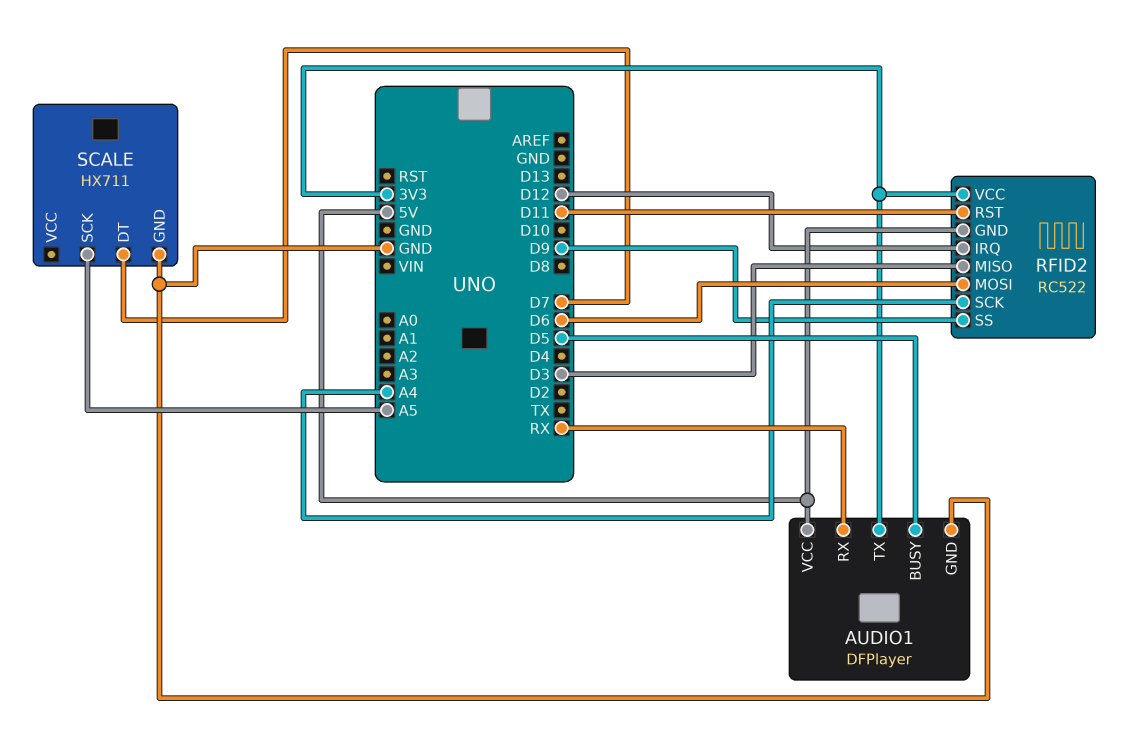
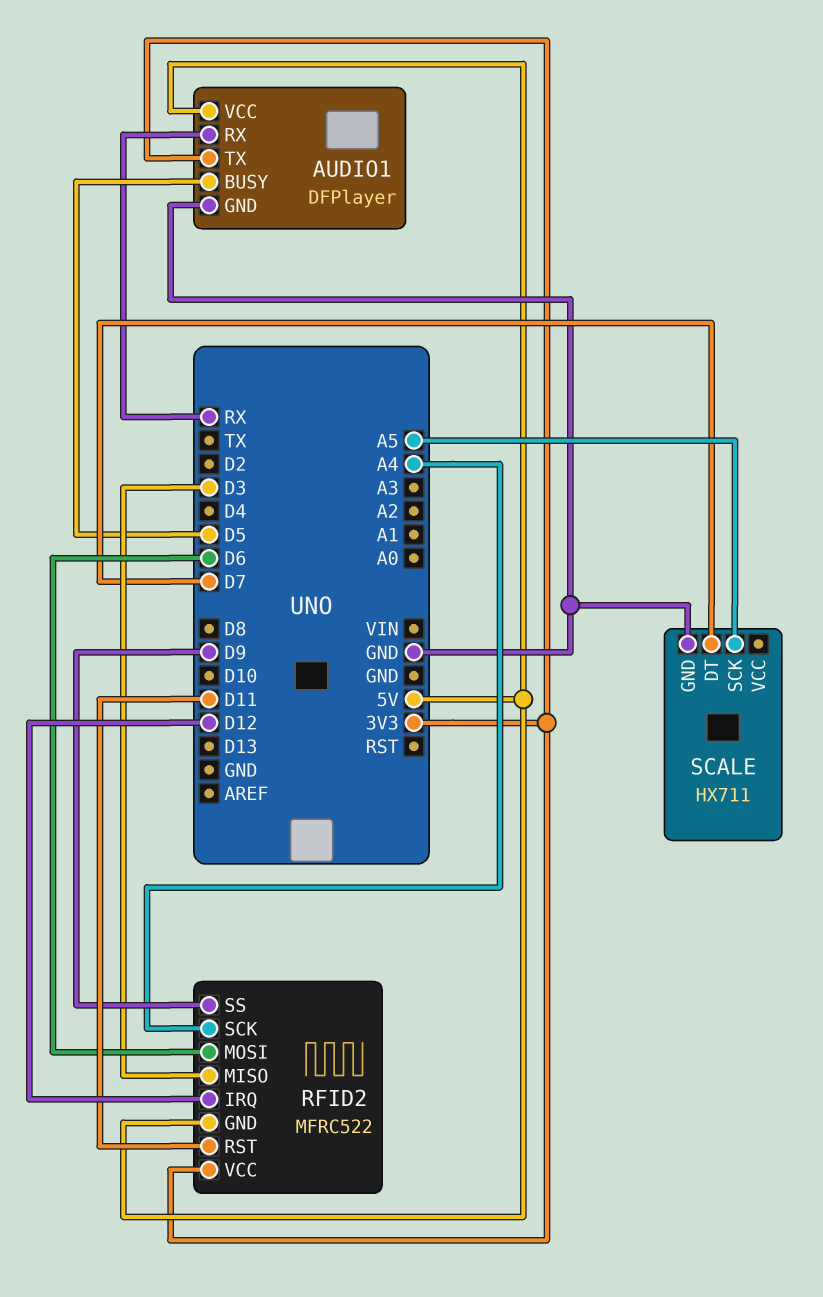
RFID2: RC522 -> MFRC522

